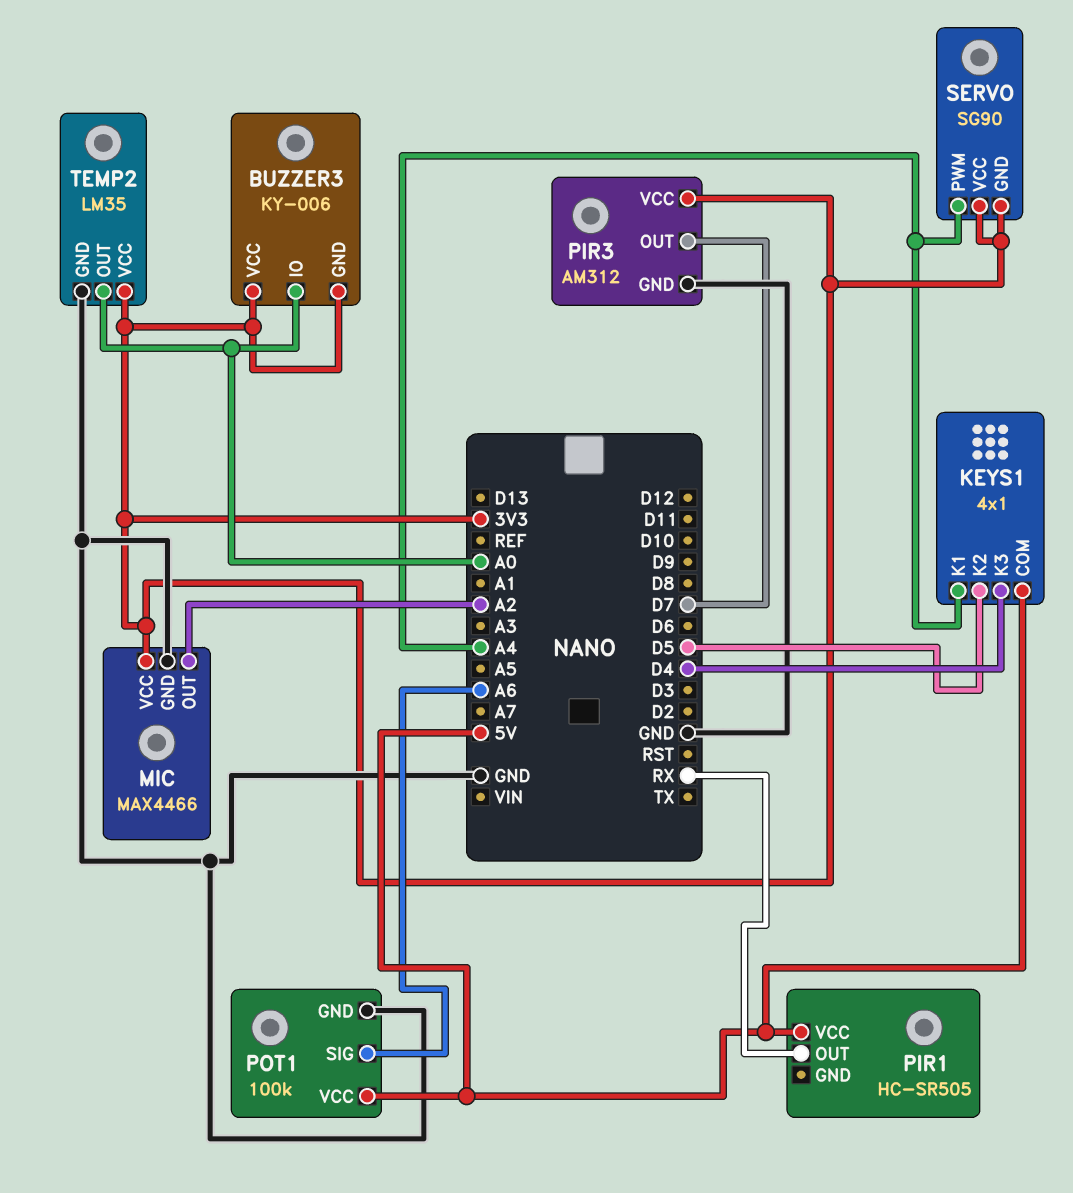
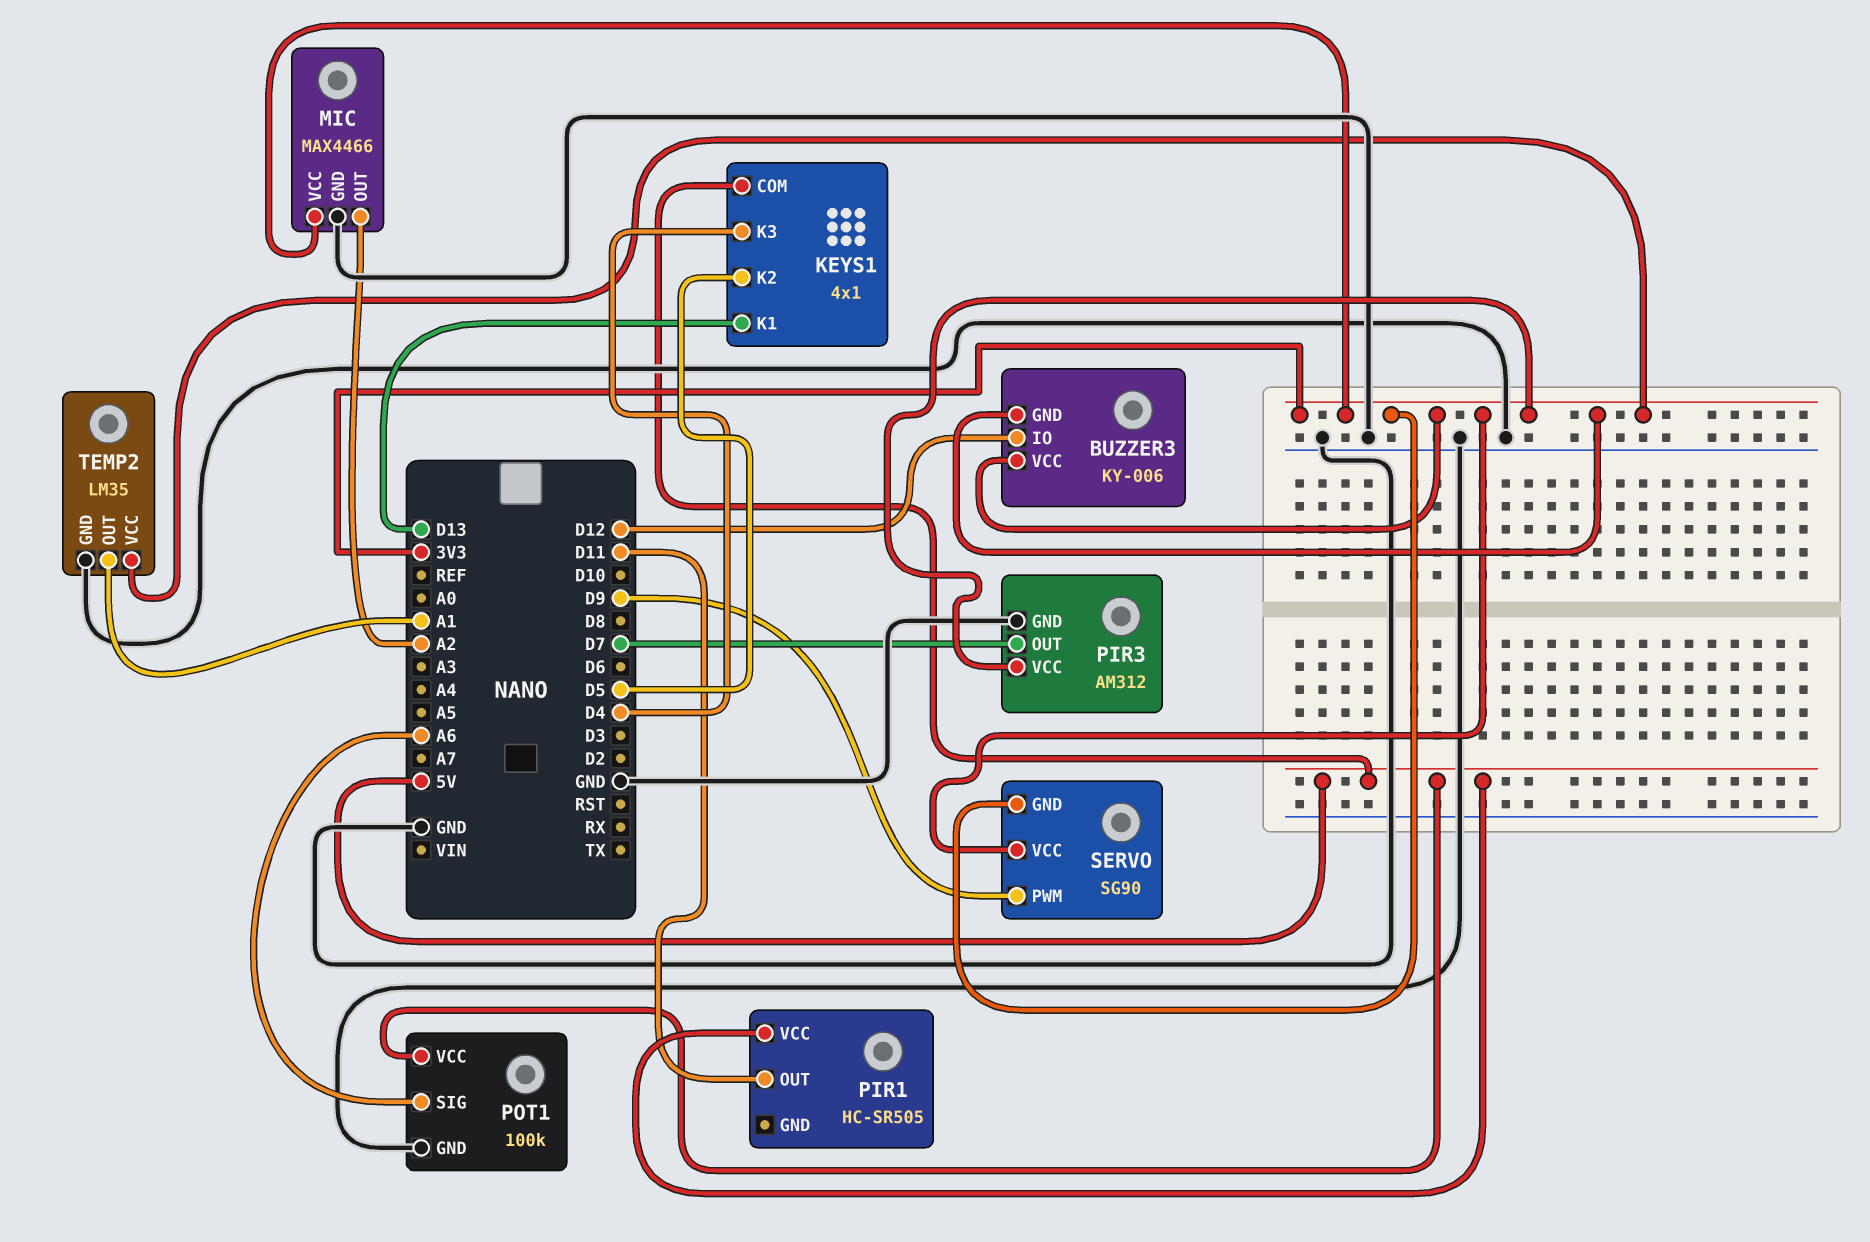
BUZZER3 pin IO: A0 -> D12
KEYS1 pin K1: A4 -> D13
PIR1 pin OUT: RX -> D11
SERVO pin PWM: A4 -> D9
TEMP2 pin OUT: A0 -> A1

